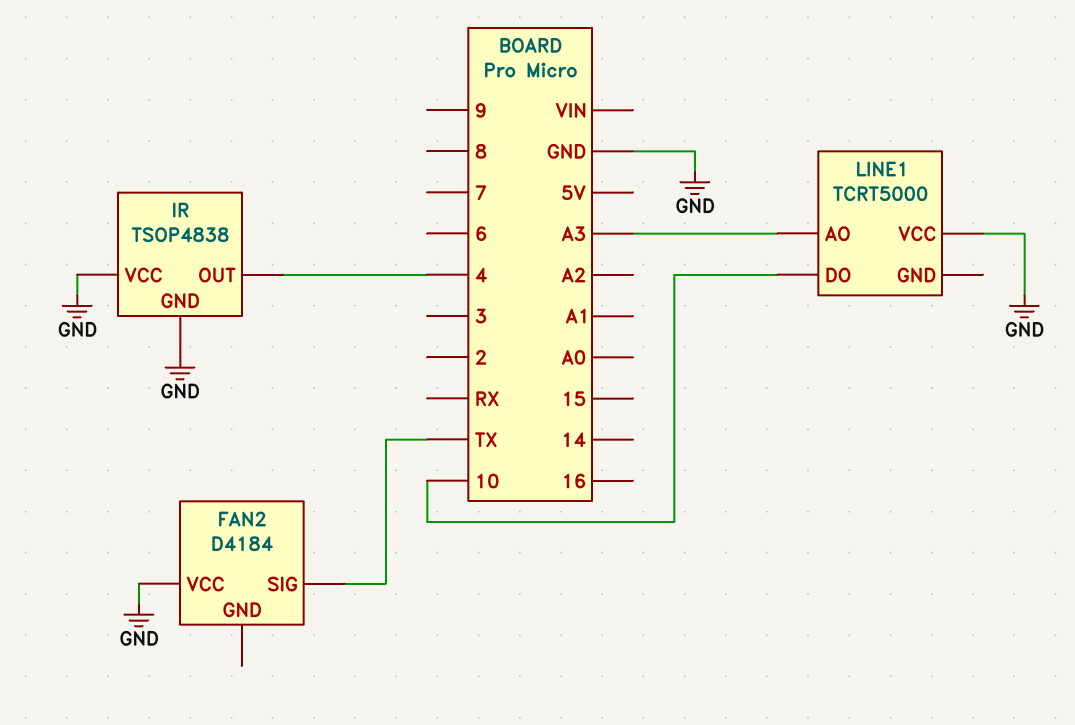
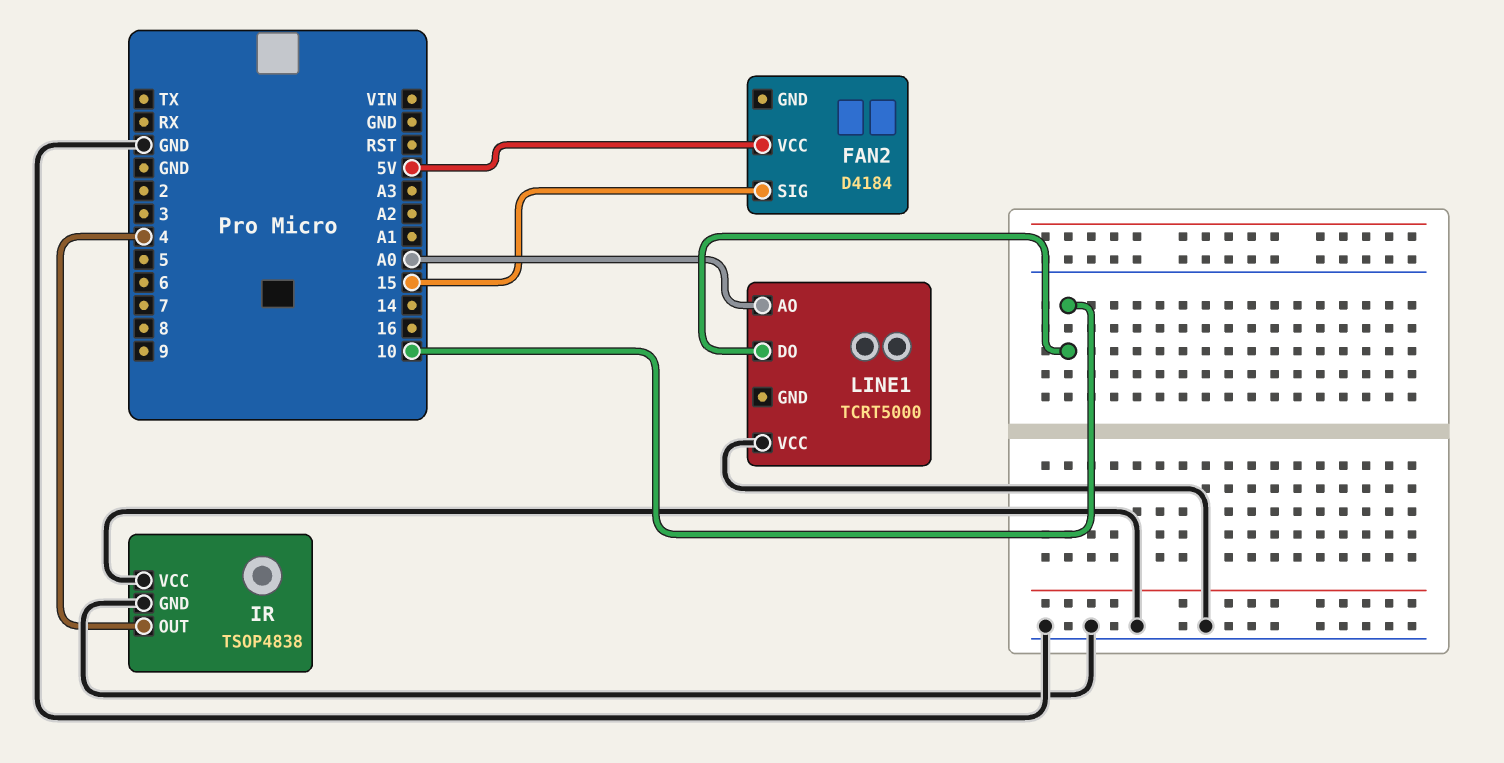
FAN2 pin SIG: TX -> 15
FAN2 pin VCC: GND -> 5V
LINE1 pin AO: A3 -> A0

